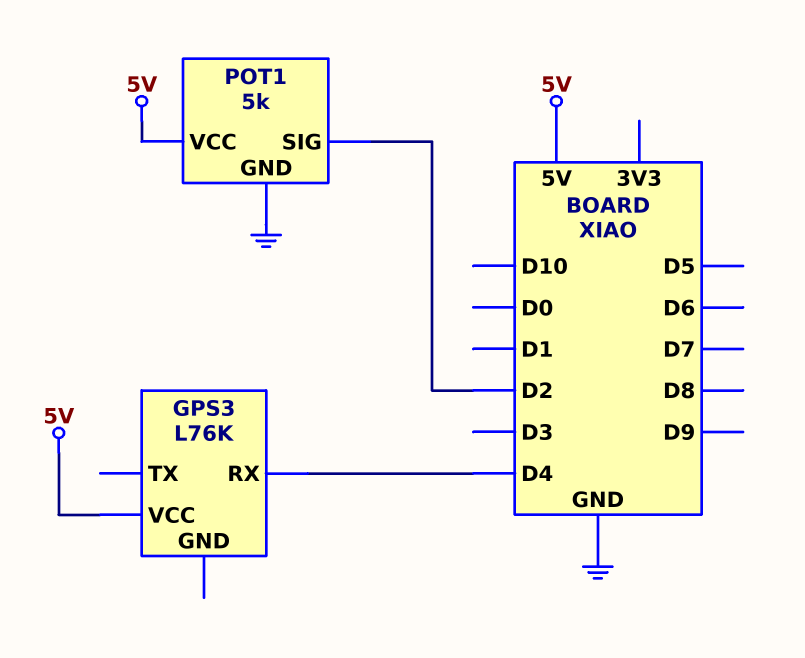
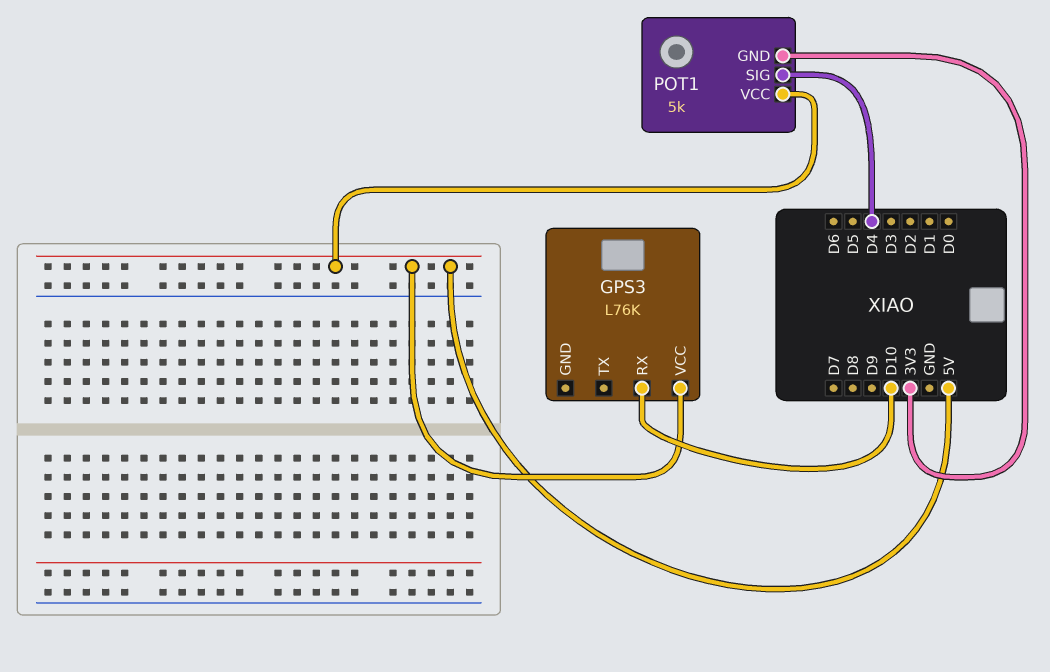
GPS3 pin RX: D4 -> D10
POT1 pin GND: GND -> 3V3
POT1 pin SIG: D2 -> D4

